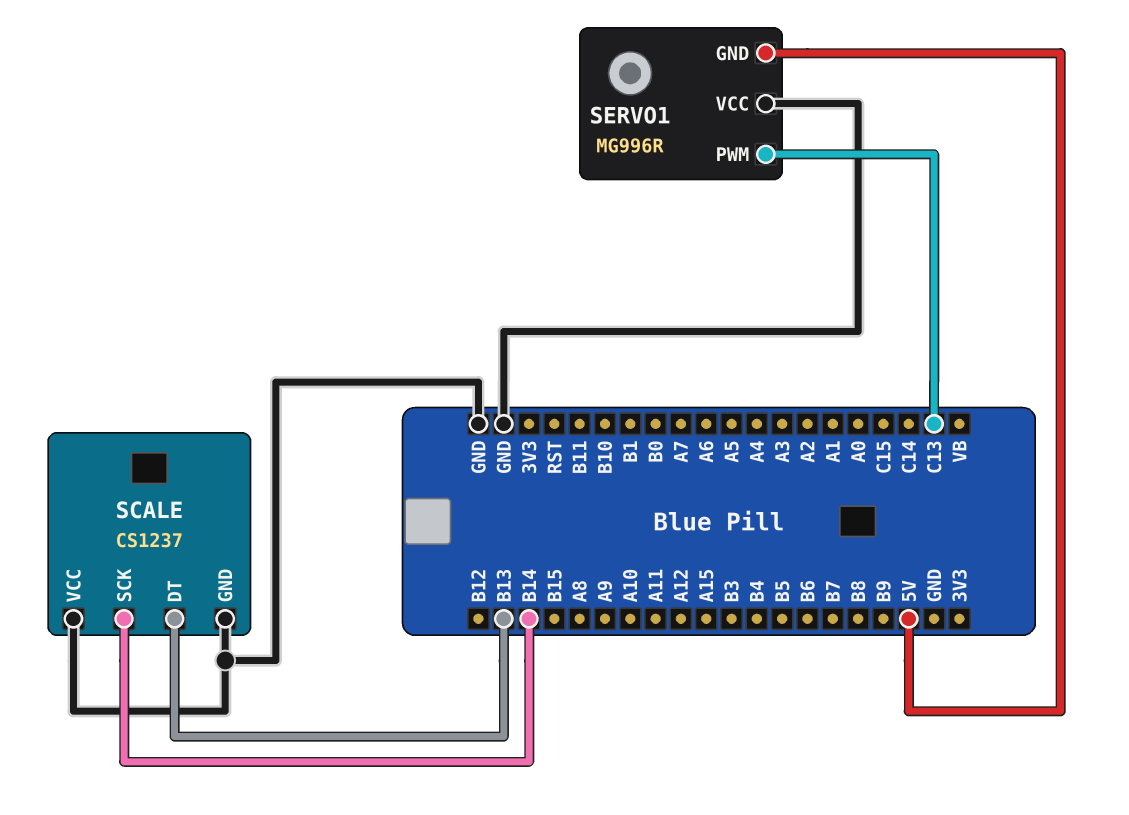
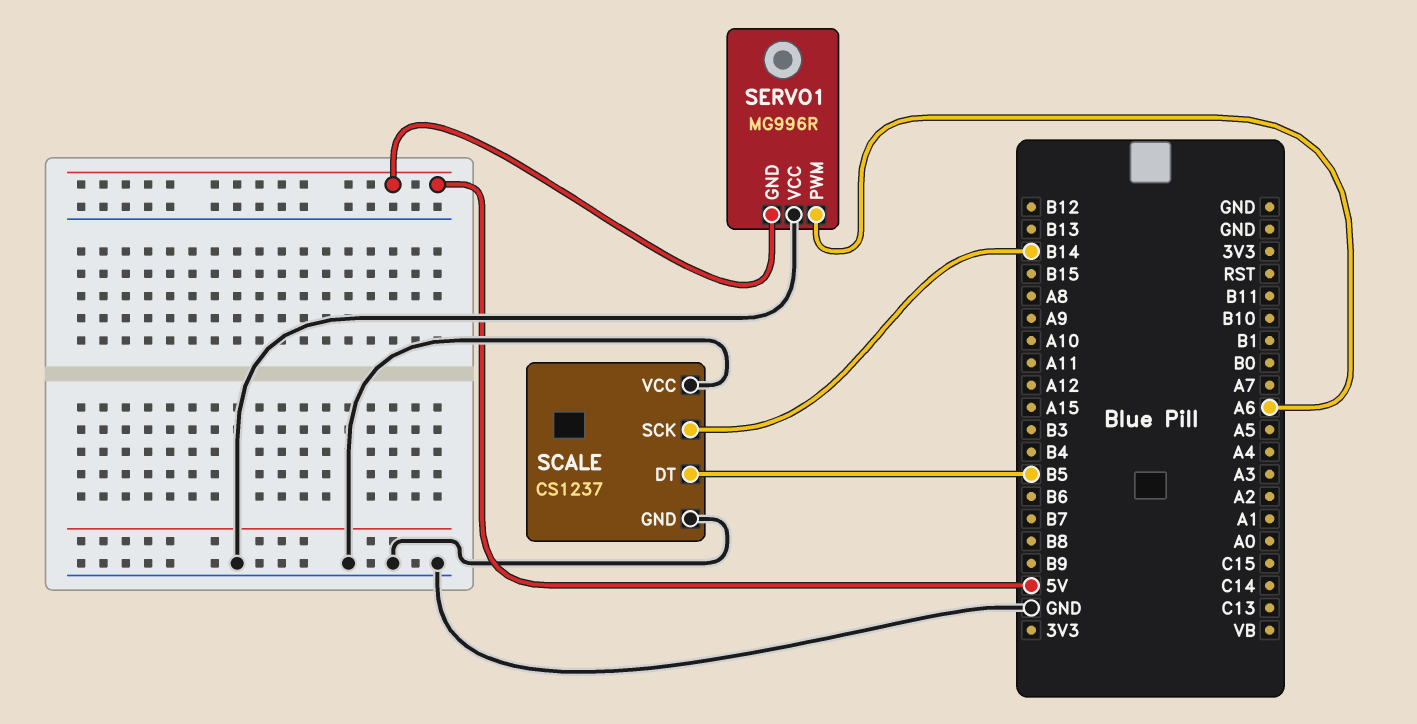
SCALE pin DT: B13 -> B5
SERVO1 pin PWM: C13 -> A6

